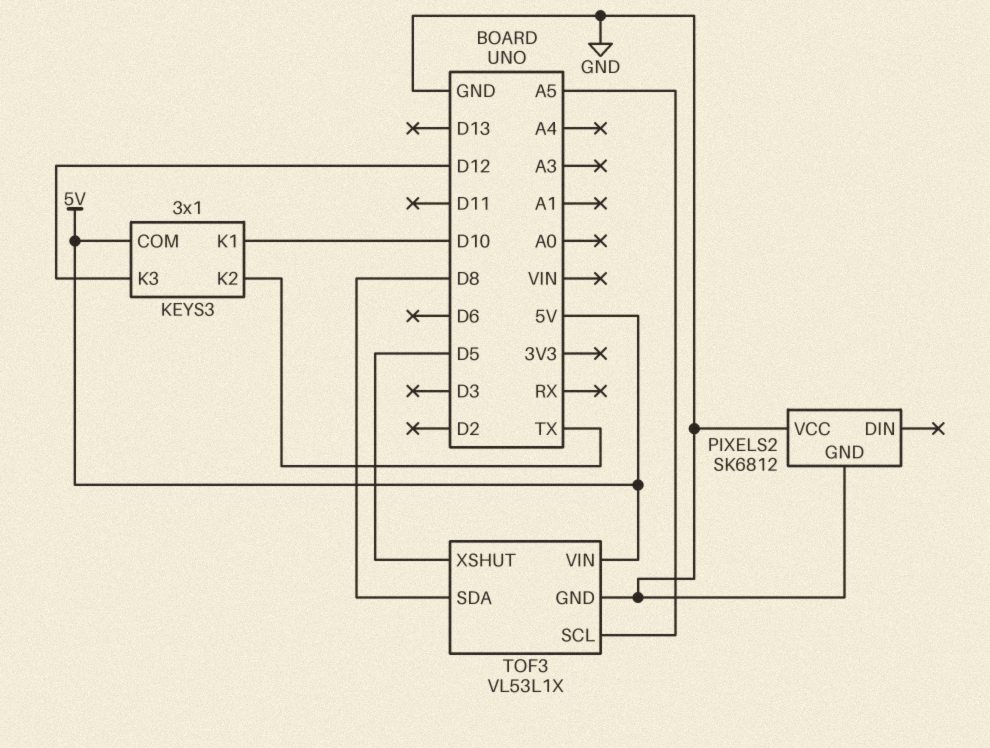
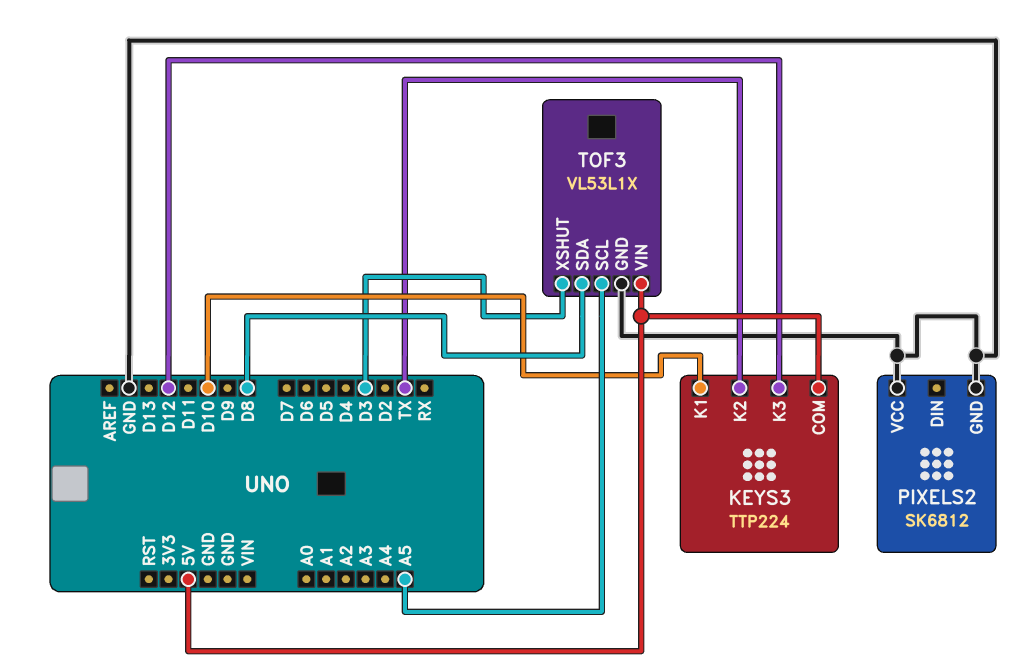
KEYS3: 3x1 -> TTP224
TOF3 pin XSHUT: D5 -> D3

